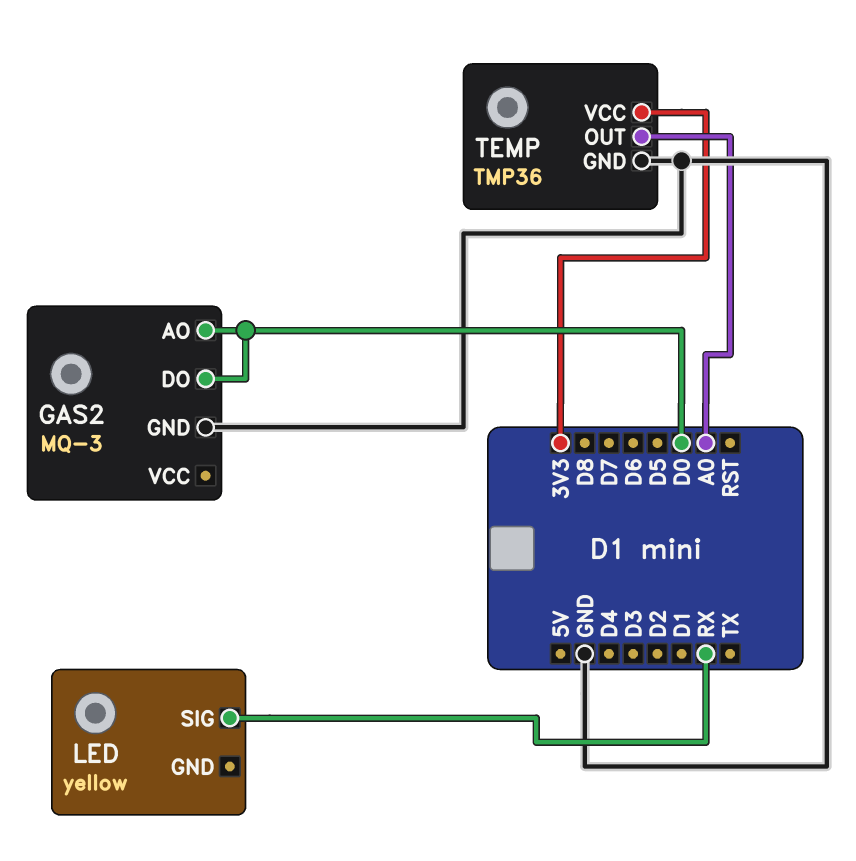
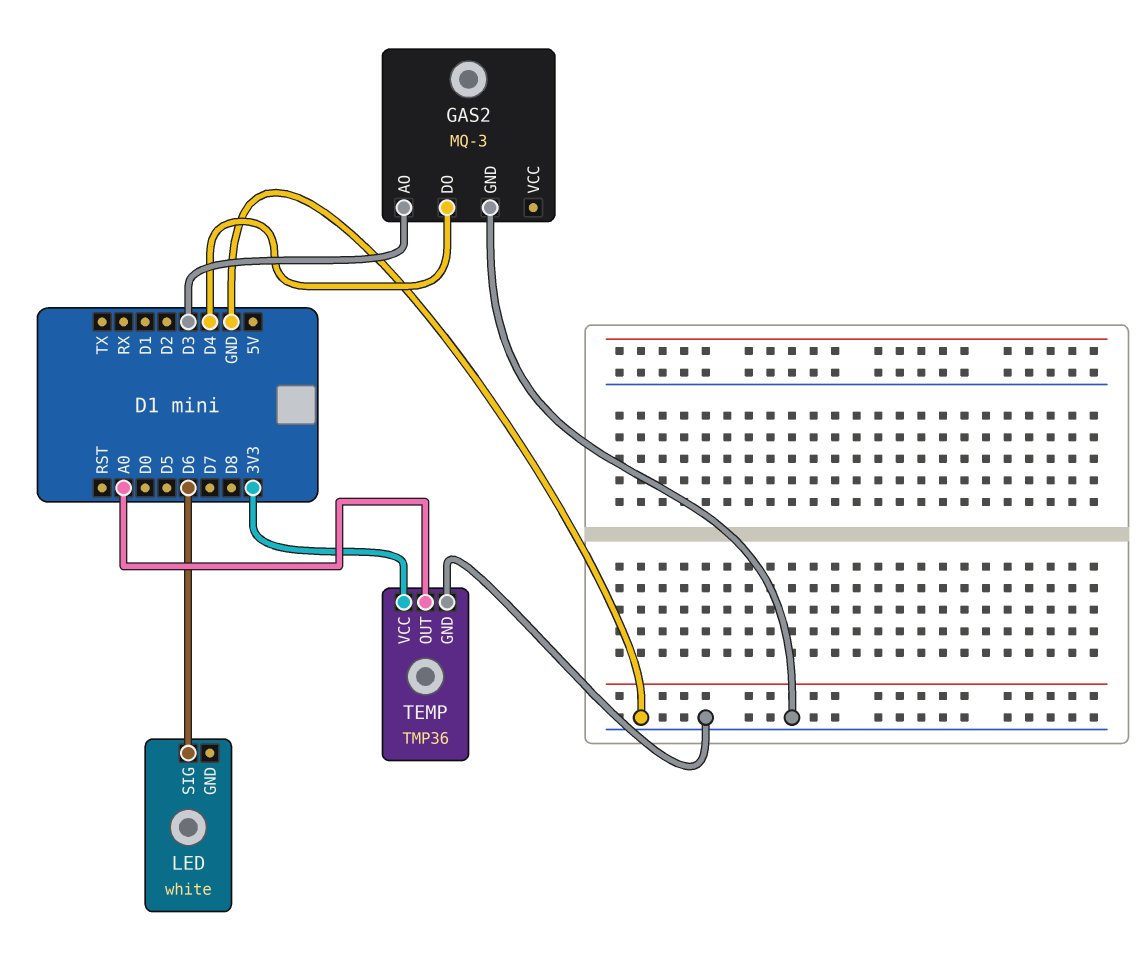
GAS2 pin AO: D0 -> D3
GAS2 pin DO: D0 -> D4
LED: yellow -> white
LED pin SIG: RX -> D6

